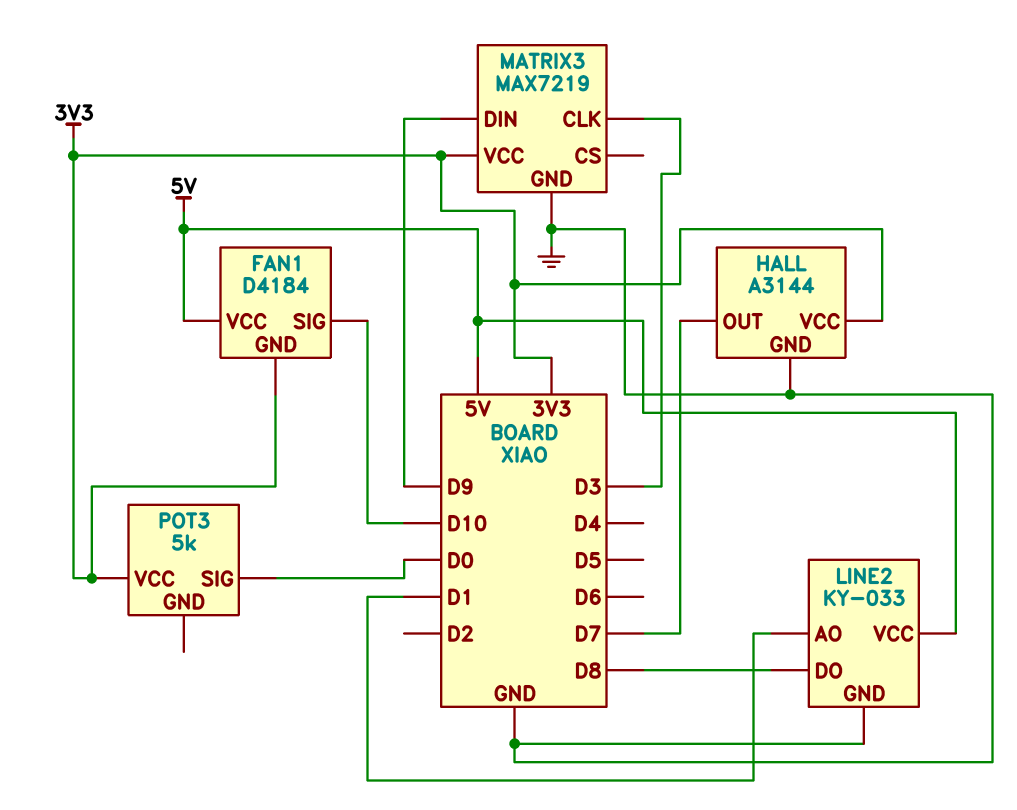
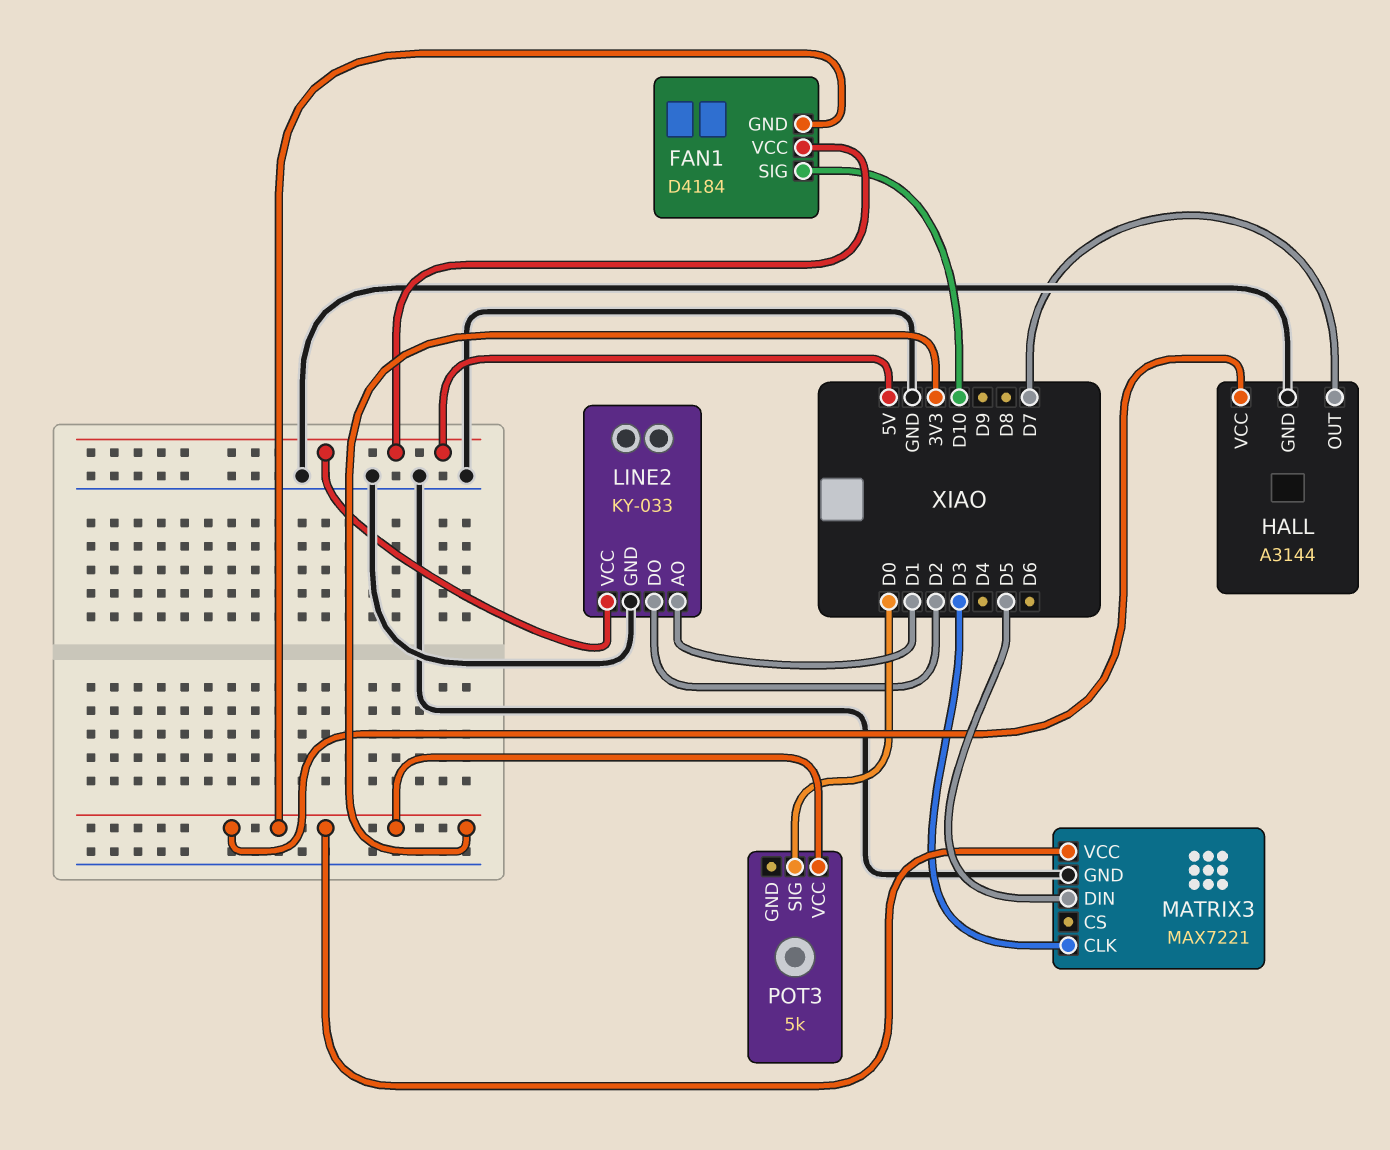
LINE2 pin DO: D8 -> D2
MATRIX3: MAX7219 -> MAX7221
MATRIX3 pin DIN: D9 -> D5

